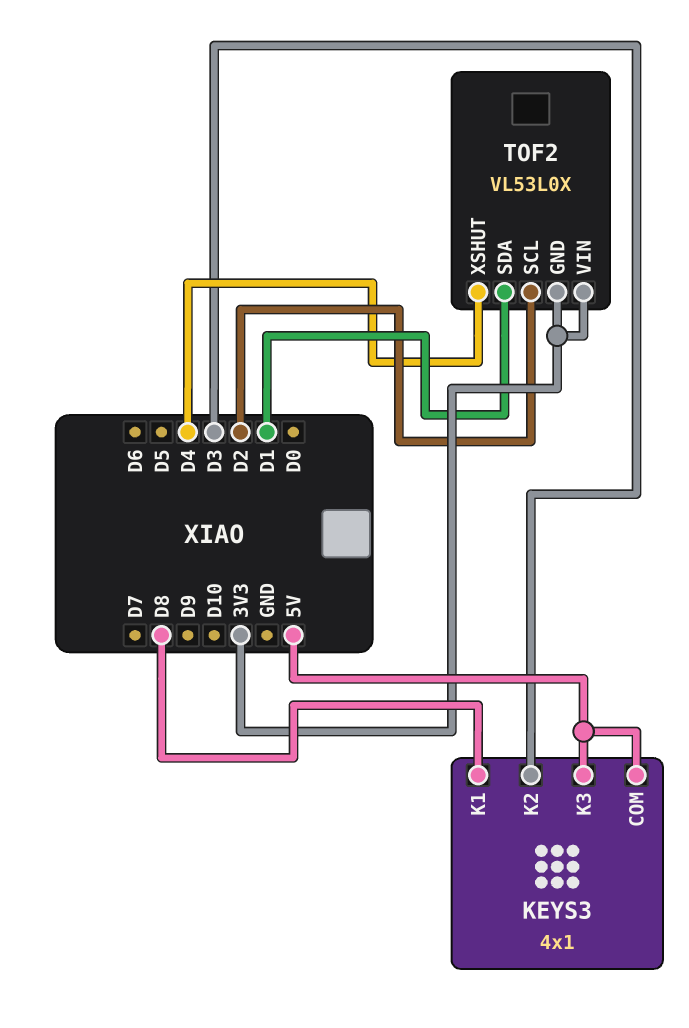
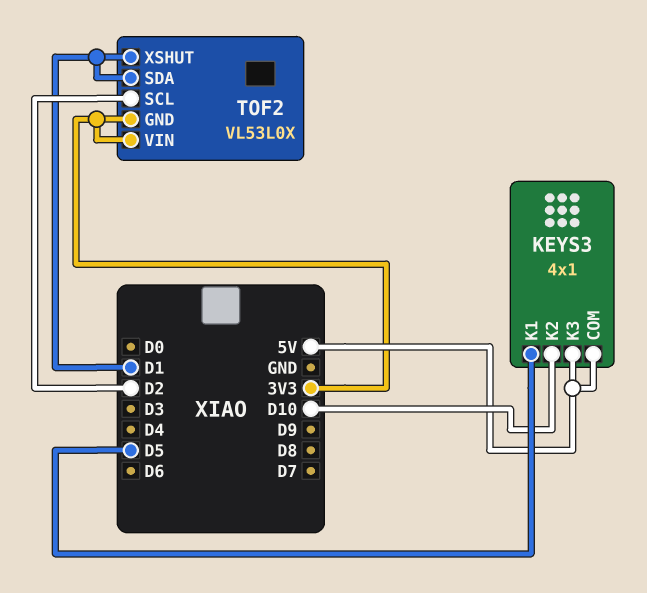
KEYS3 pin K1: D8 -> D5
KEYS3 pin K2: D3 -> D10
TOF2 pin XSHUT: D4 -> D1

